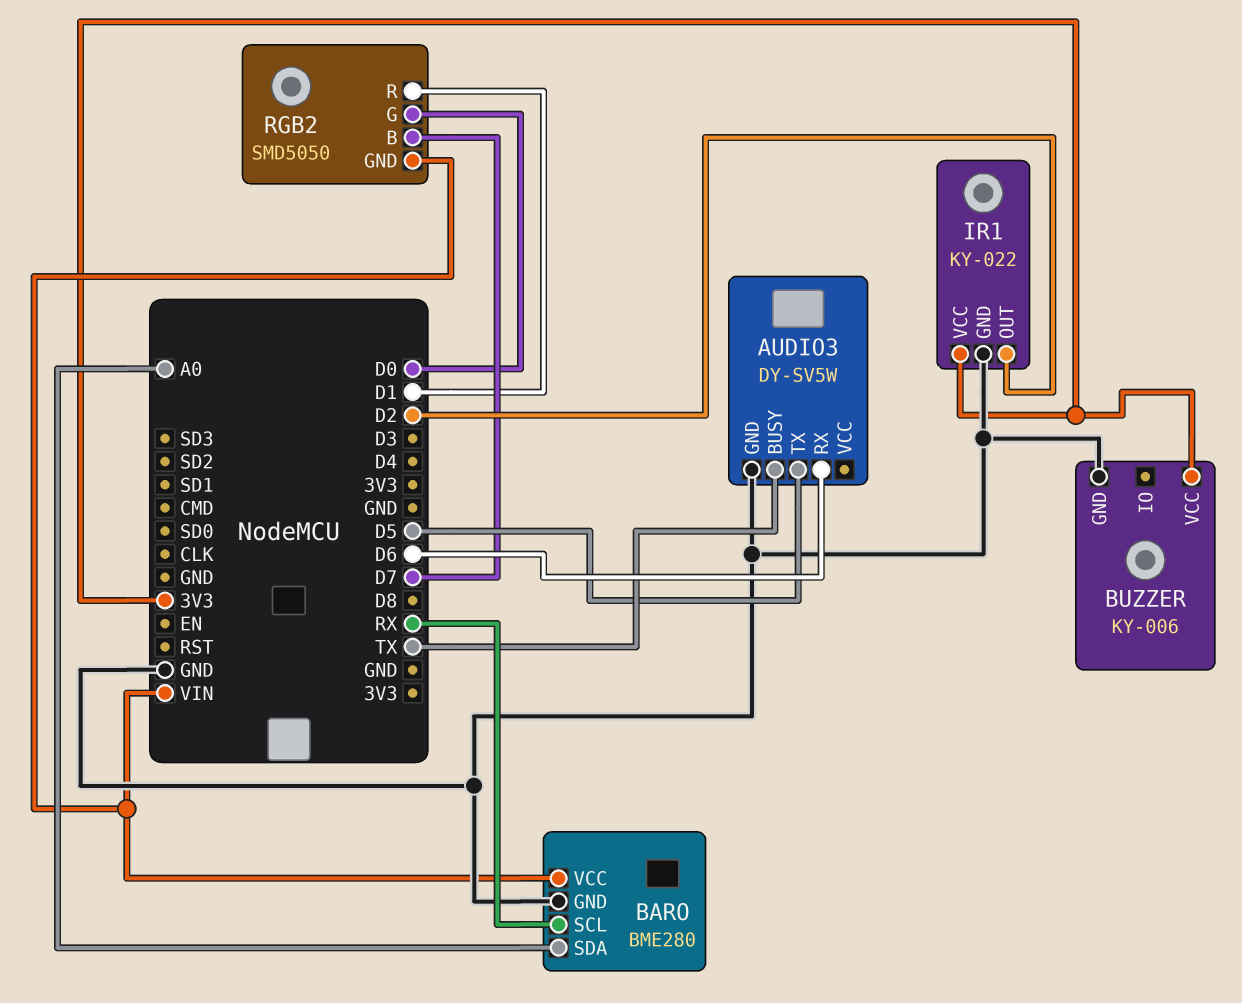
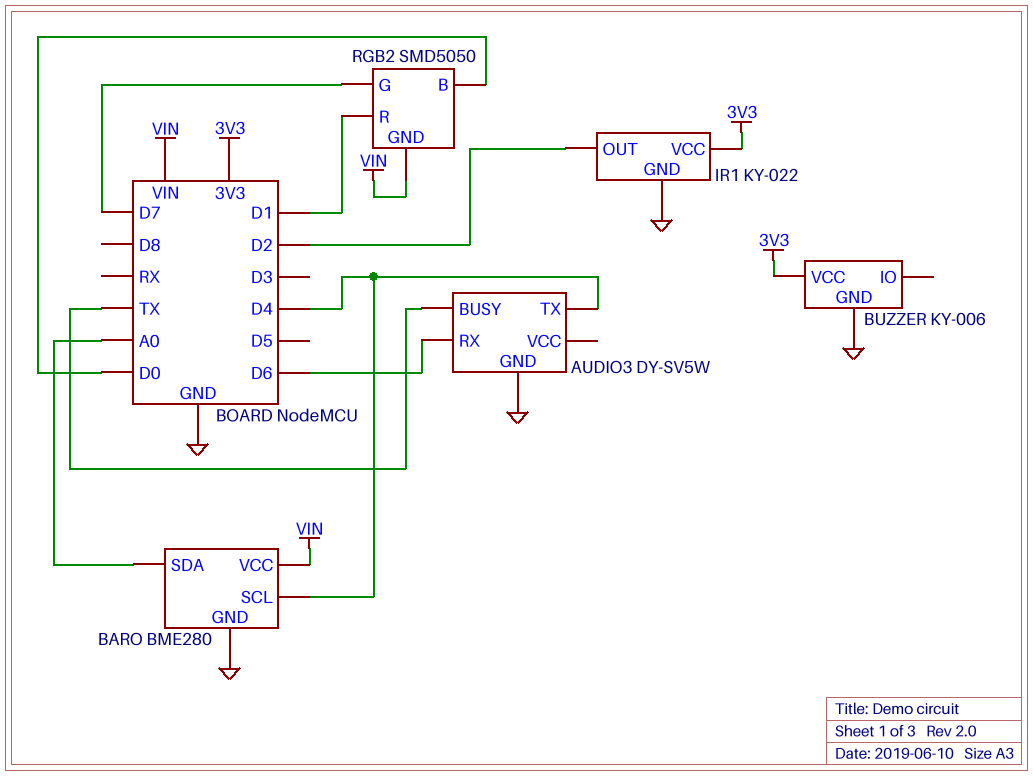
AUDIO3 pin TX: D5 -> D4
BARO pin SCL: RX -> D4
RGB2 pin B: D7 -> D0
RGB2 pin G: D0 -> D7

